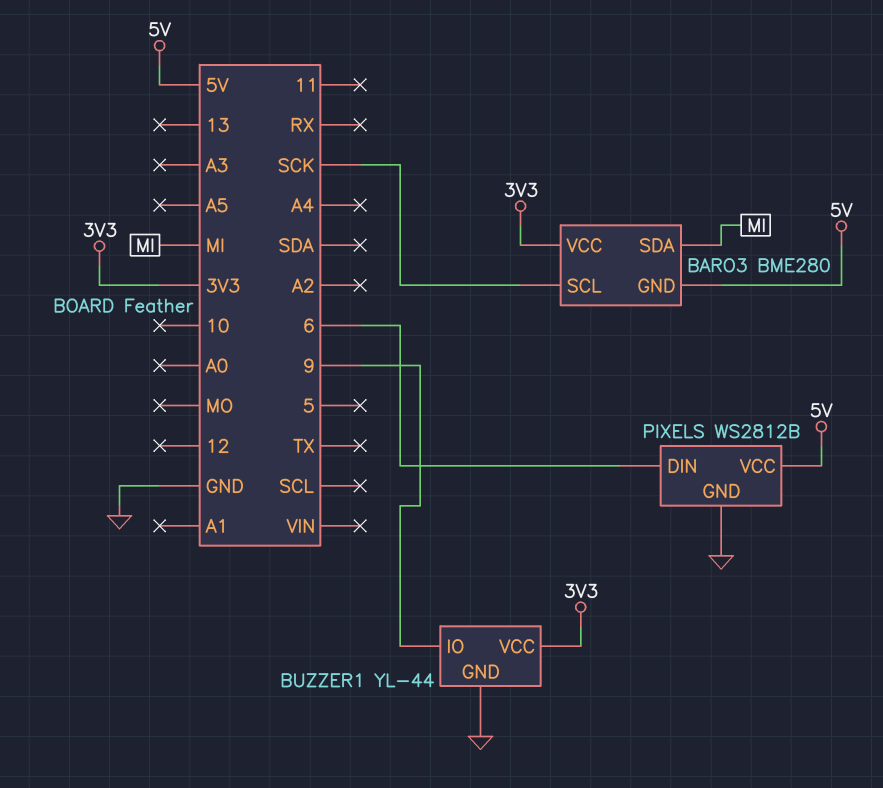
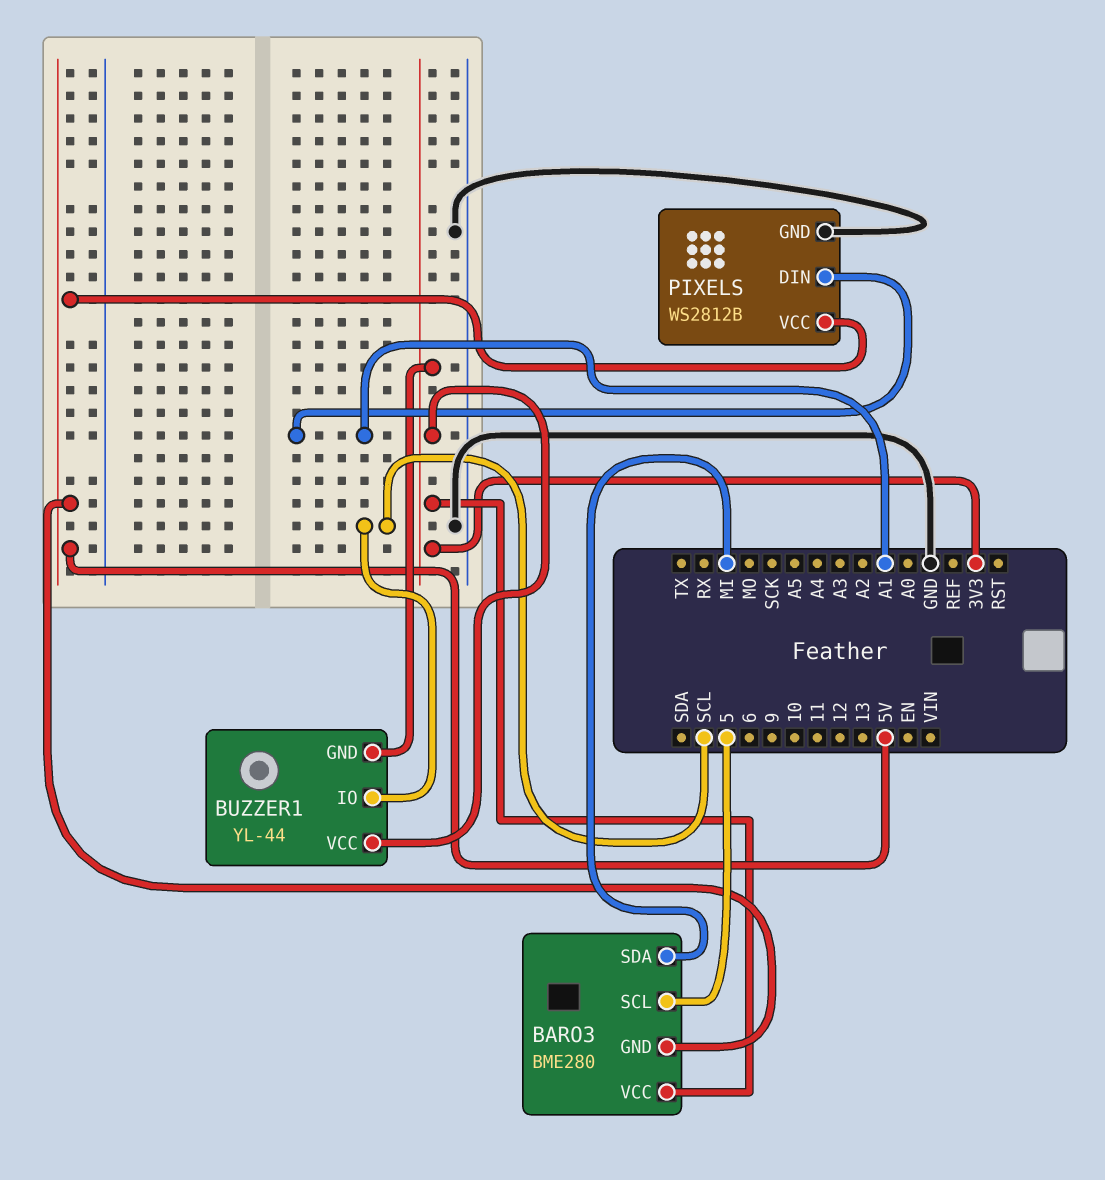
BARO3 pin SCL: SCK -> 5
BUZZER1 pin GND: GND -> 3V3
BUZZER1 pin IO: 9 -> SCL
PIXELS pin DIN: 6 -> A1

